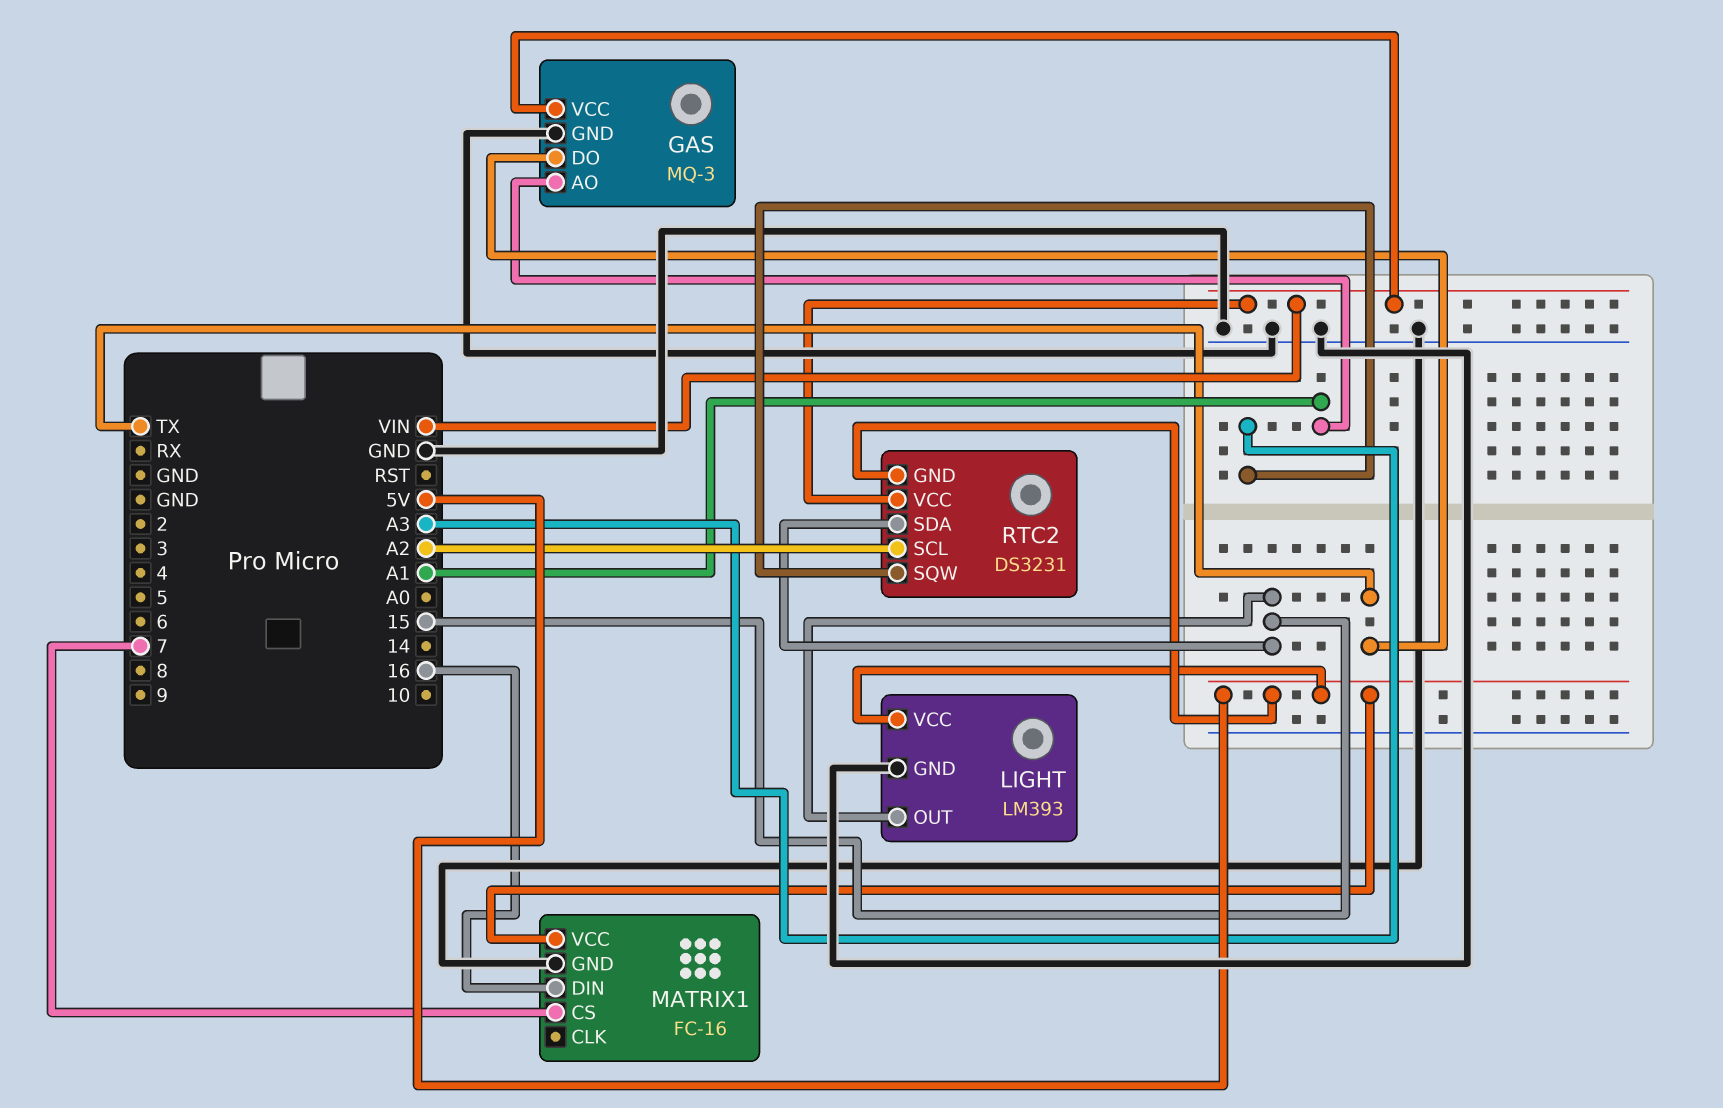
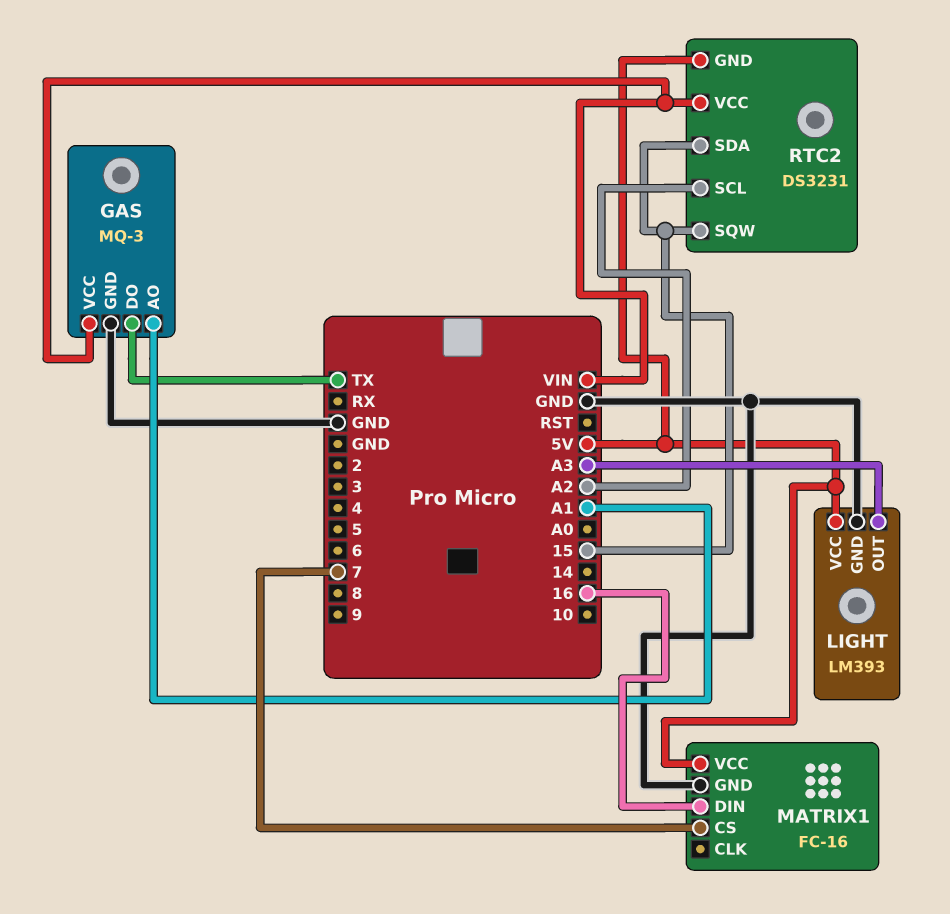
LIGHT pin OUT: 15 -> A3
RTC2 pin SQW: A3 -> 15

